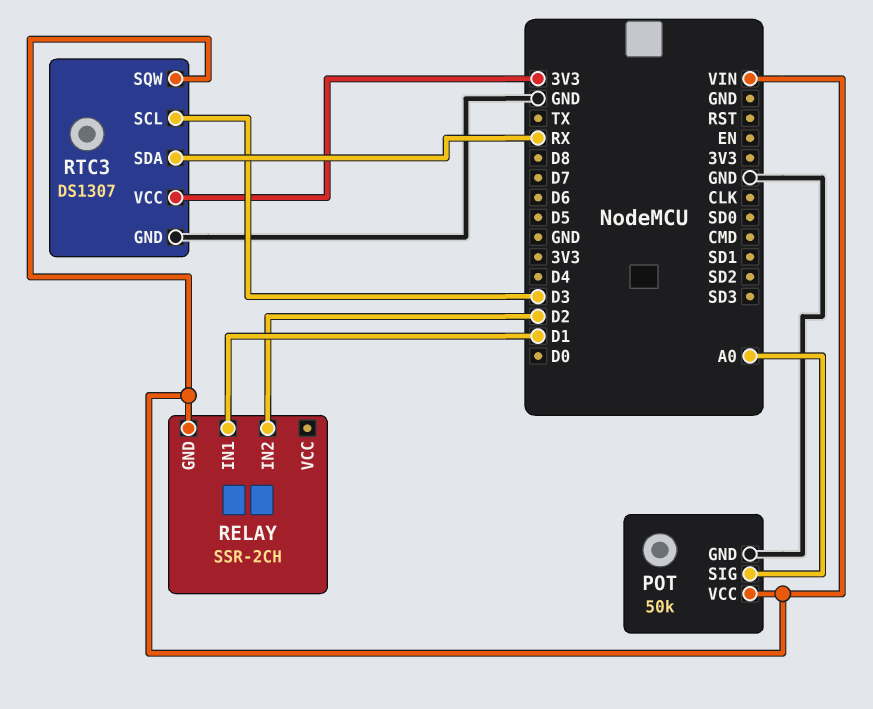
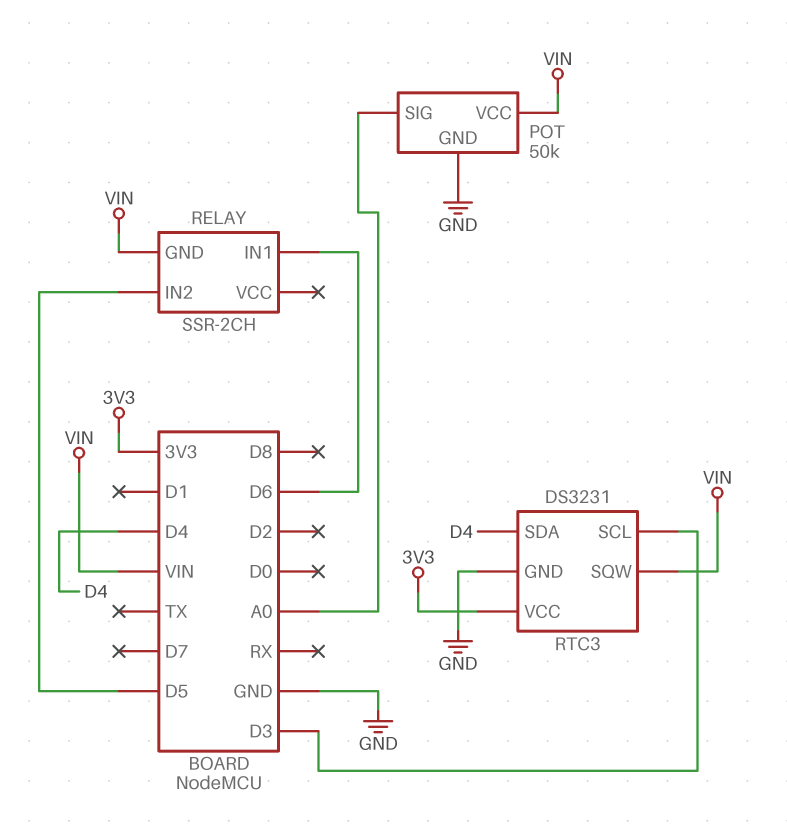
RELAY pin IN1: D1 -> D6
RELAY pin IN2: D2 -> D5
RTC3: DS1307 -> DS3231
RTC3 pin SDA: RX -> D4

